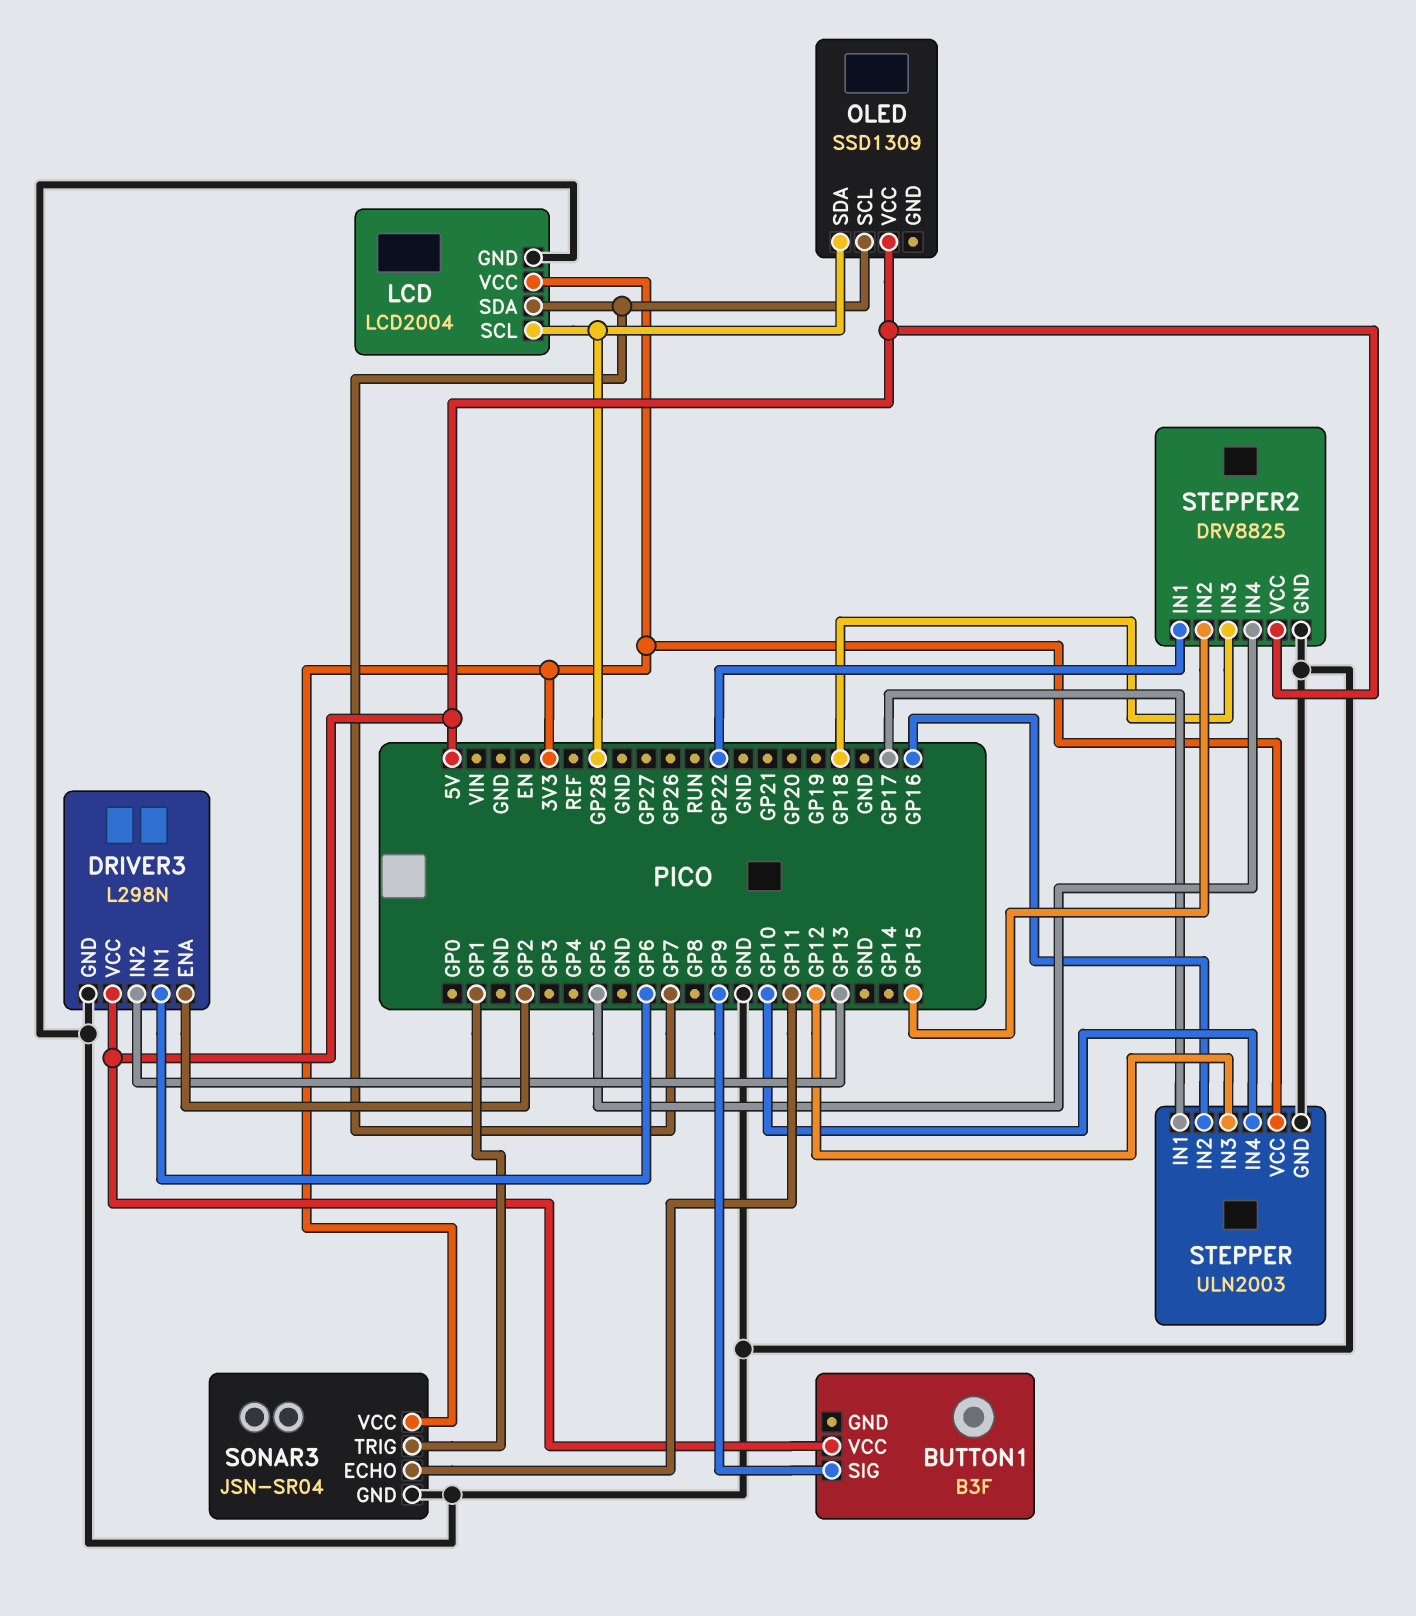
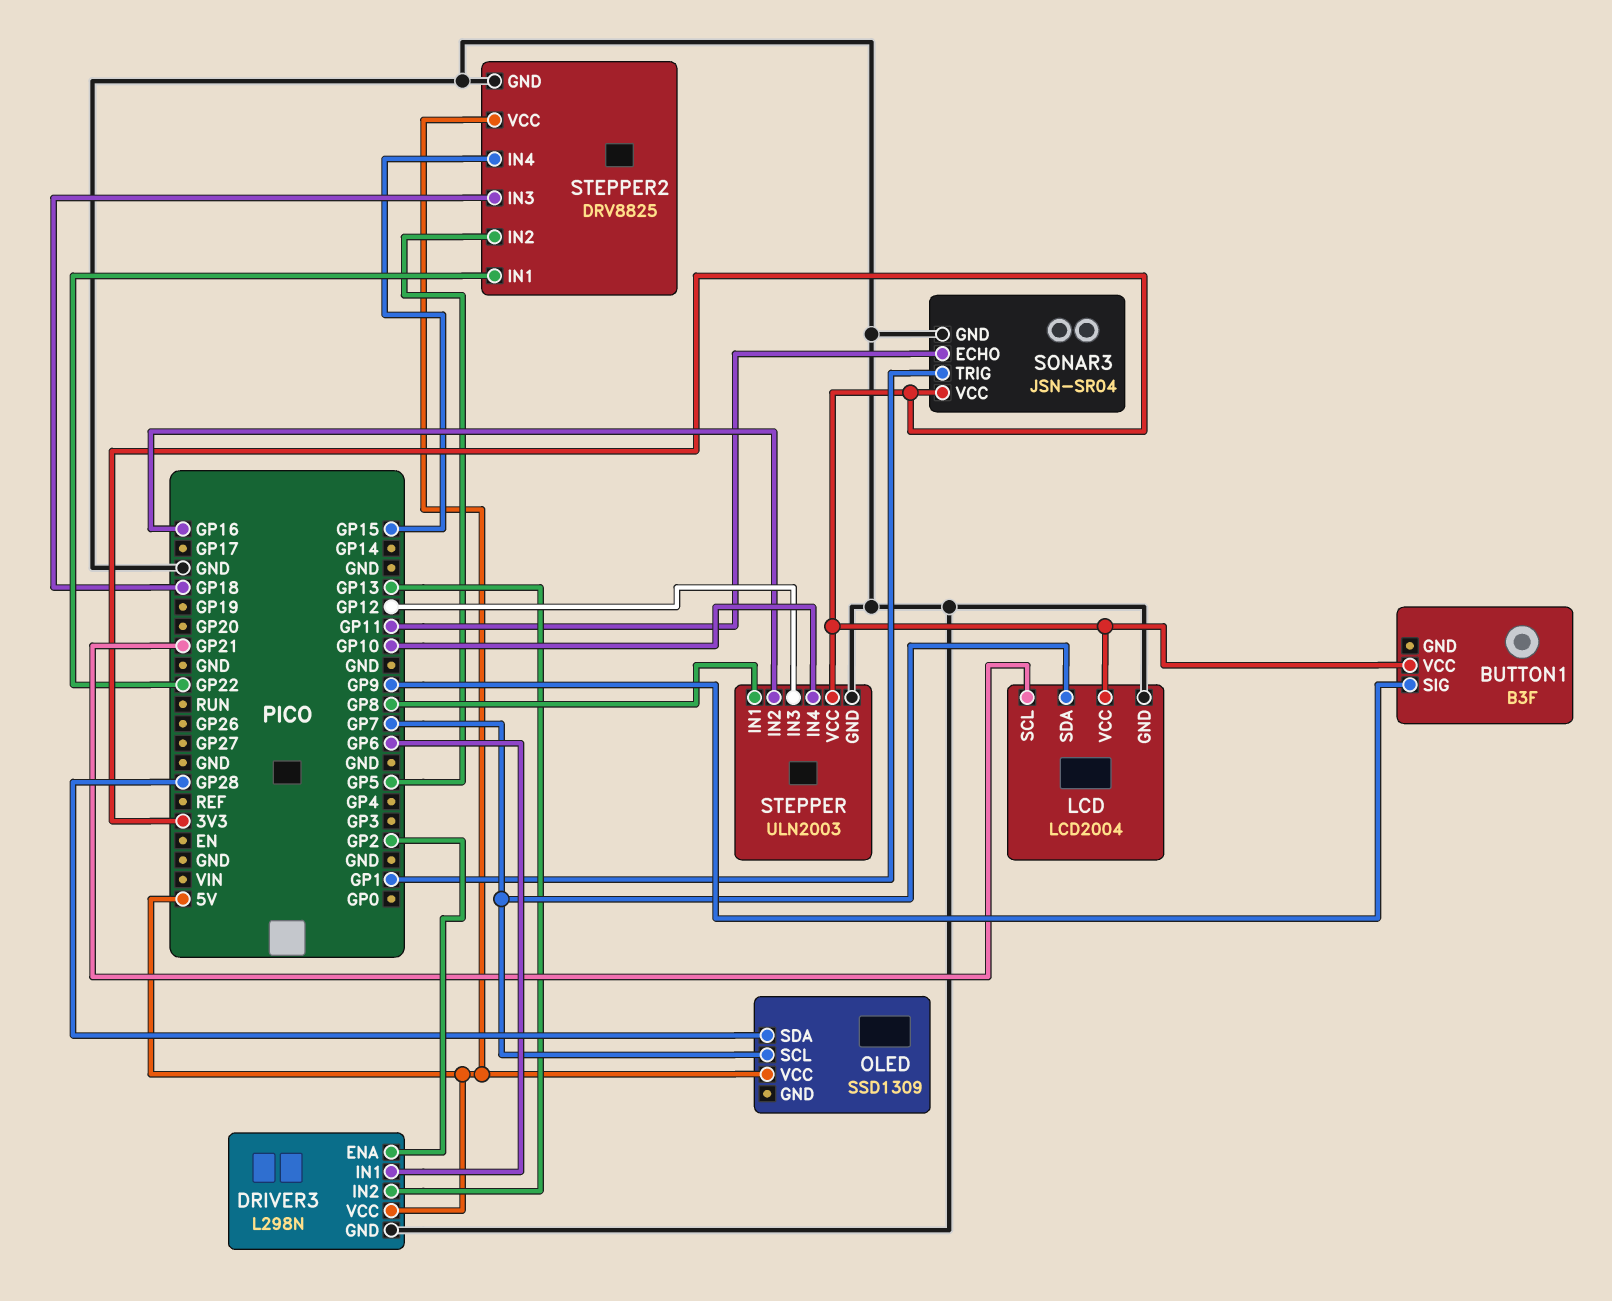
BUTTON1 pin VCC: 5V -> 3V3
LCD pin SCL: GP28 -> GP21
STEPPER pin IN1: GP17 -> GP8
STEPPER2 pin IN2: GP15 -> GP5
STEPPER2 pin IN4: GP5 -> GP15

